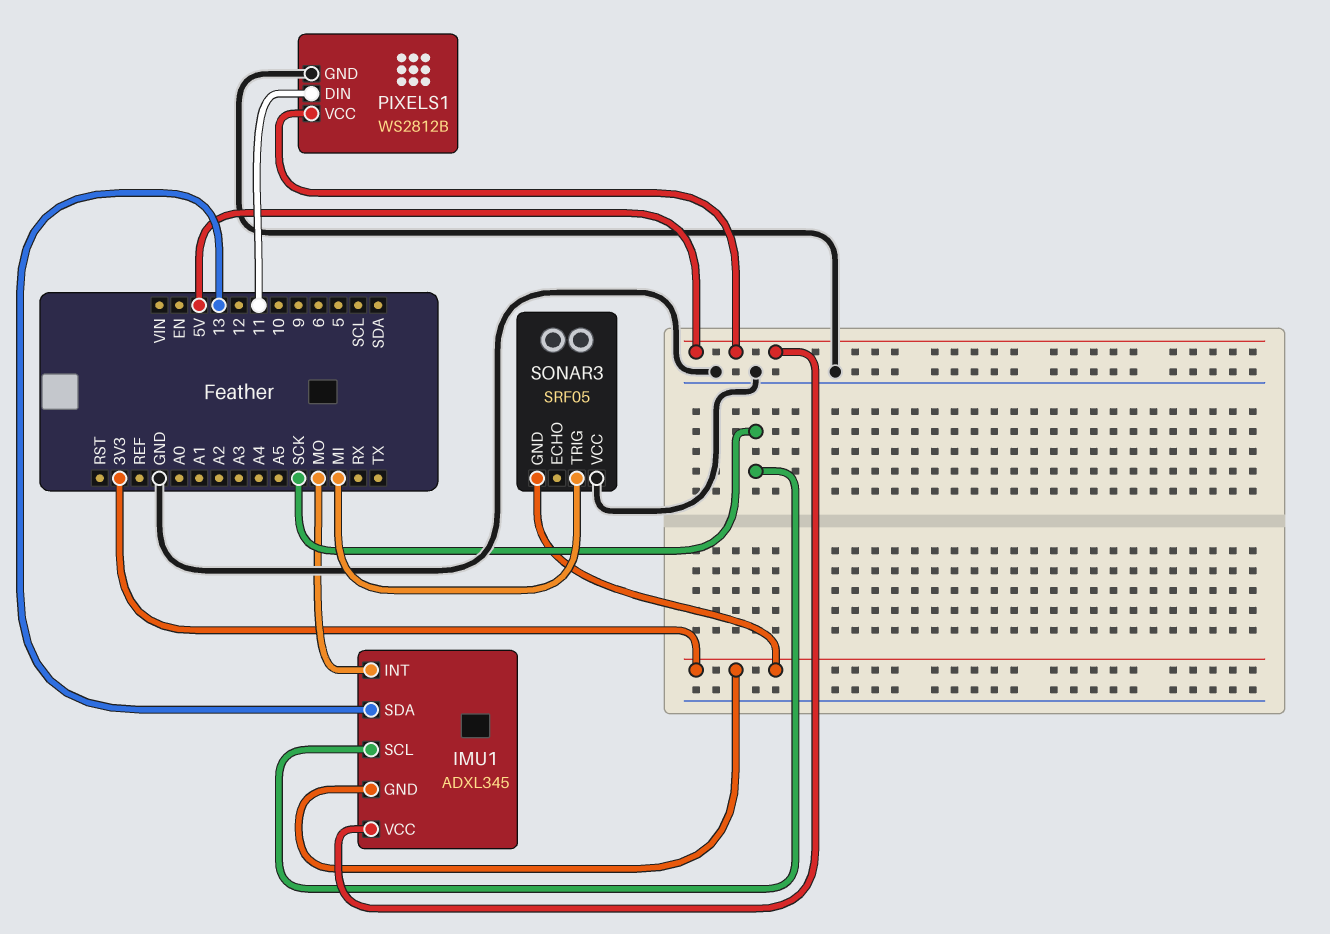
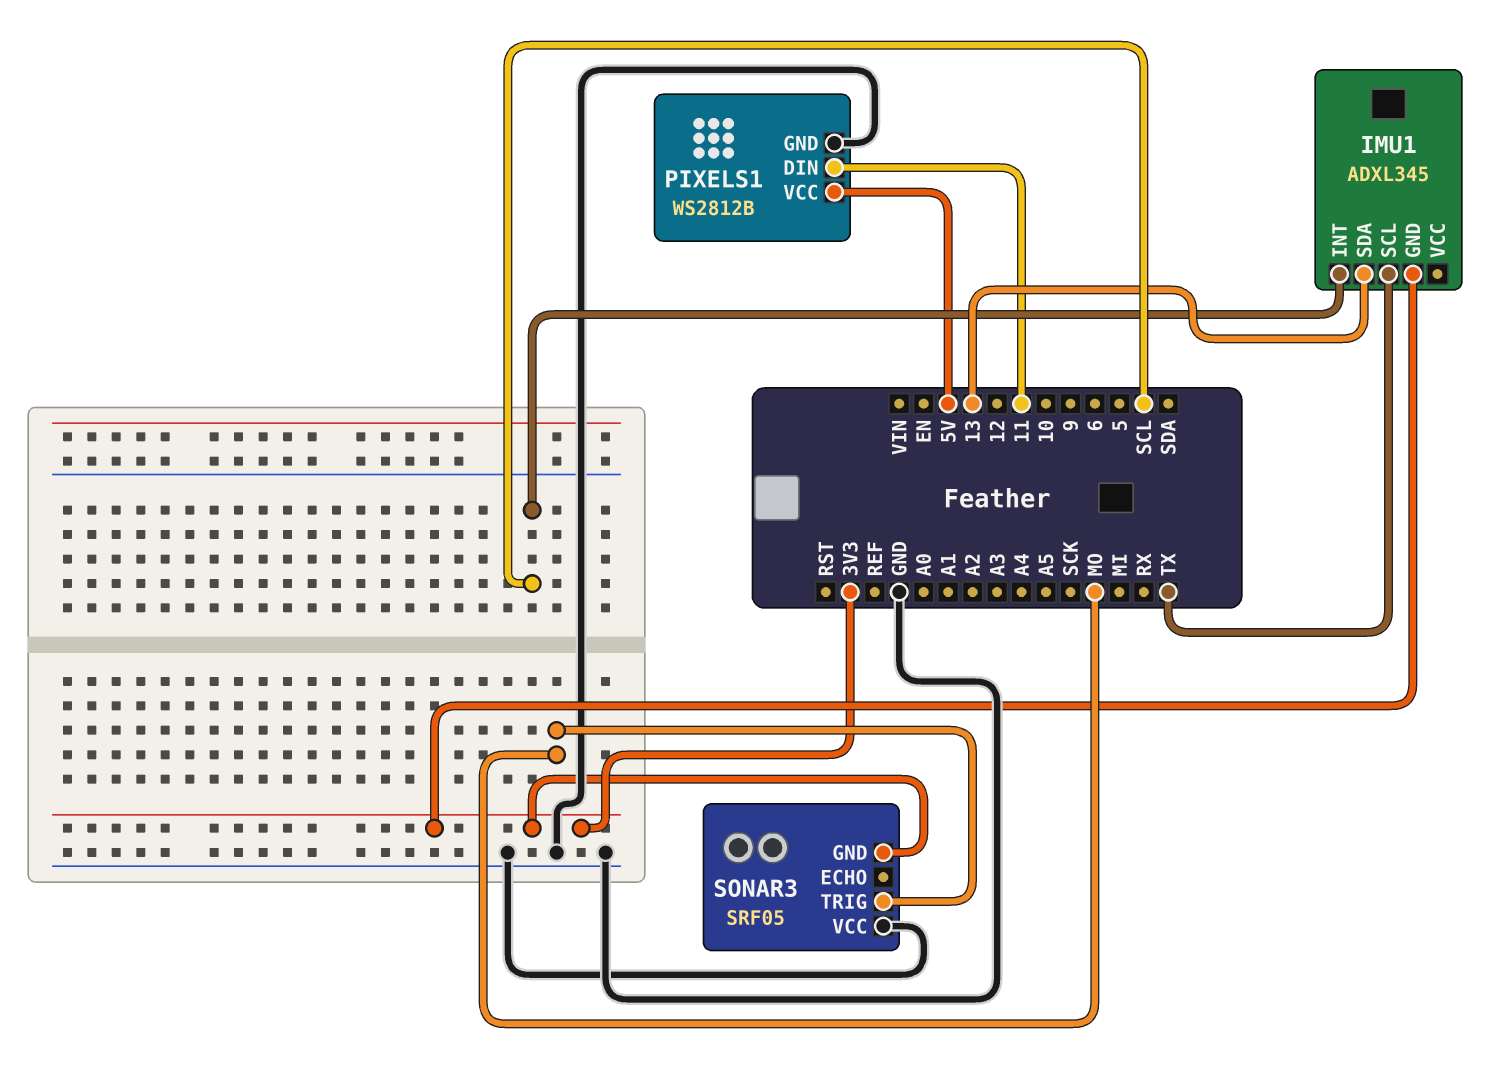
IMU1 pin INT: MO -> SCL
IMU1 pin SCL: SCK -> TX
IMU1 pin VCC: 5V -> none
SONAR3 pin TRIG: MI -> MO

